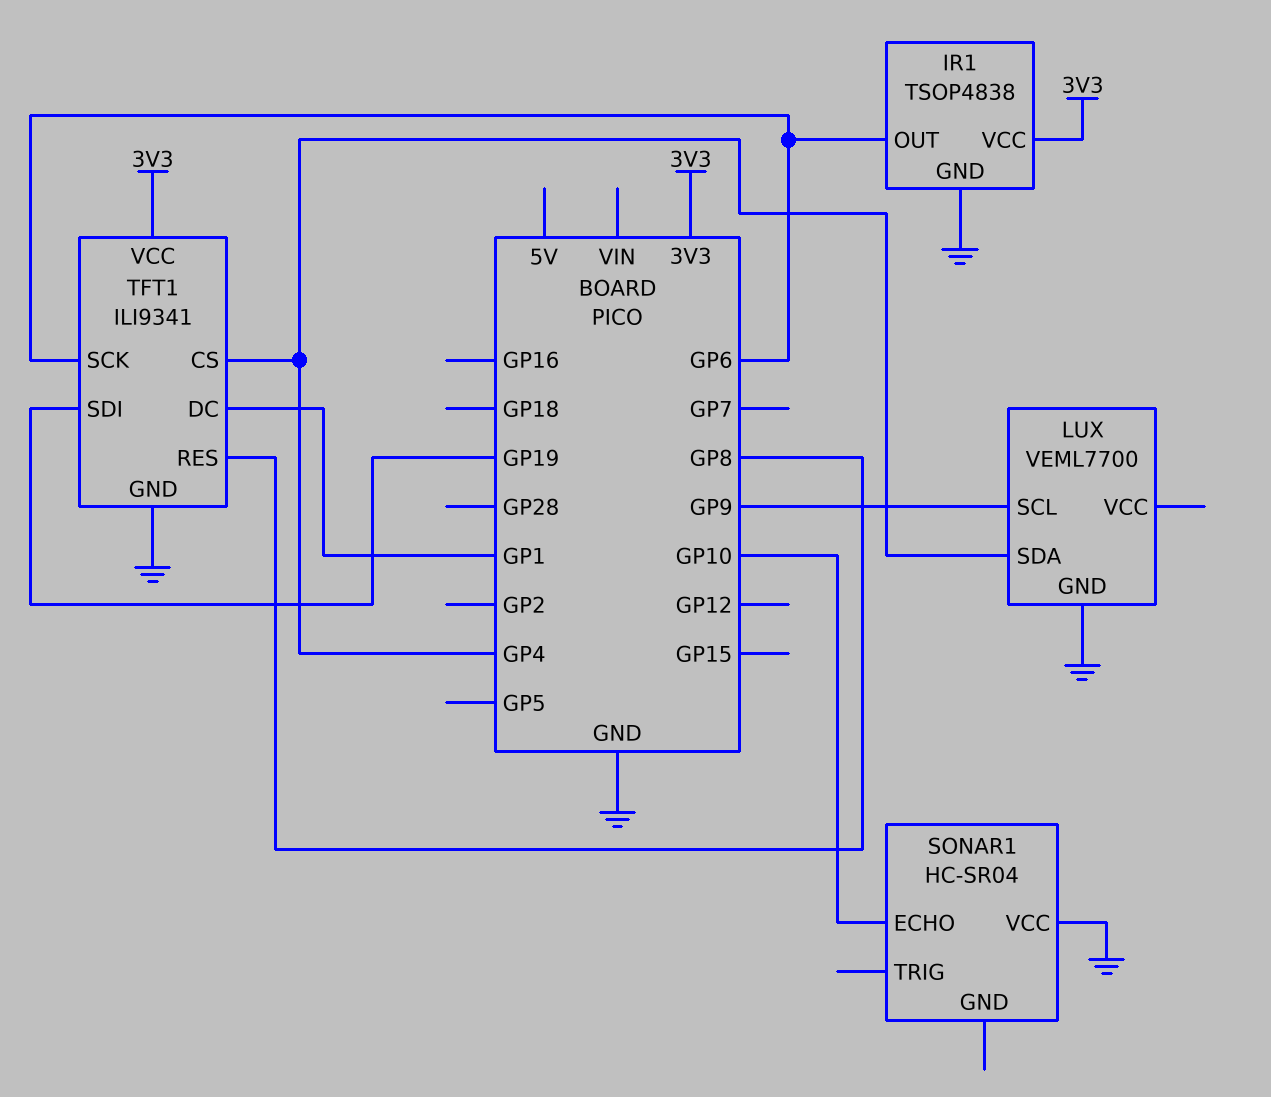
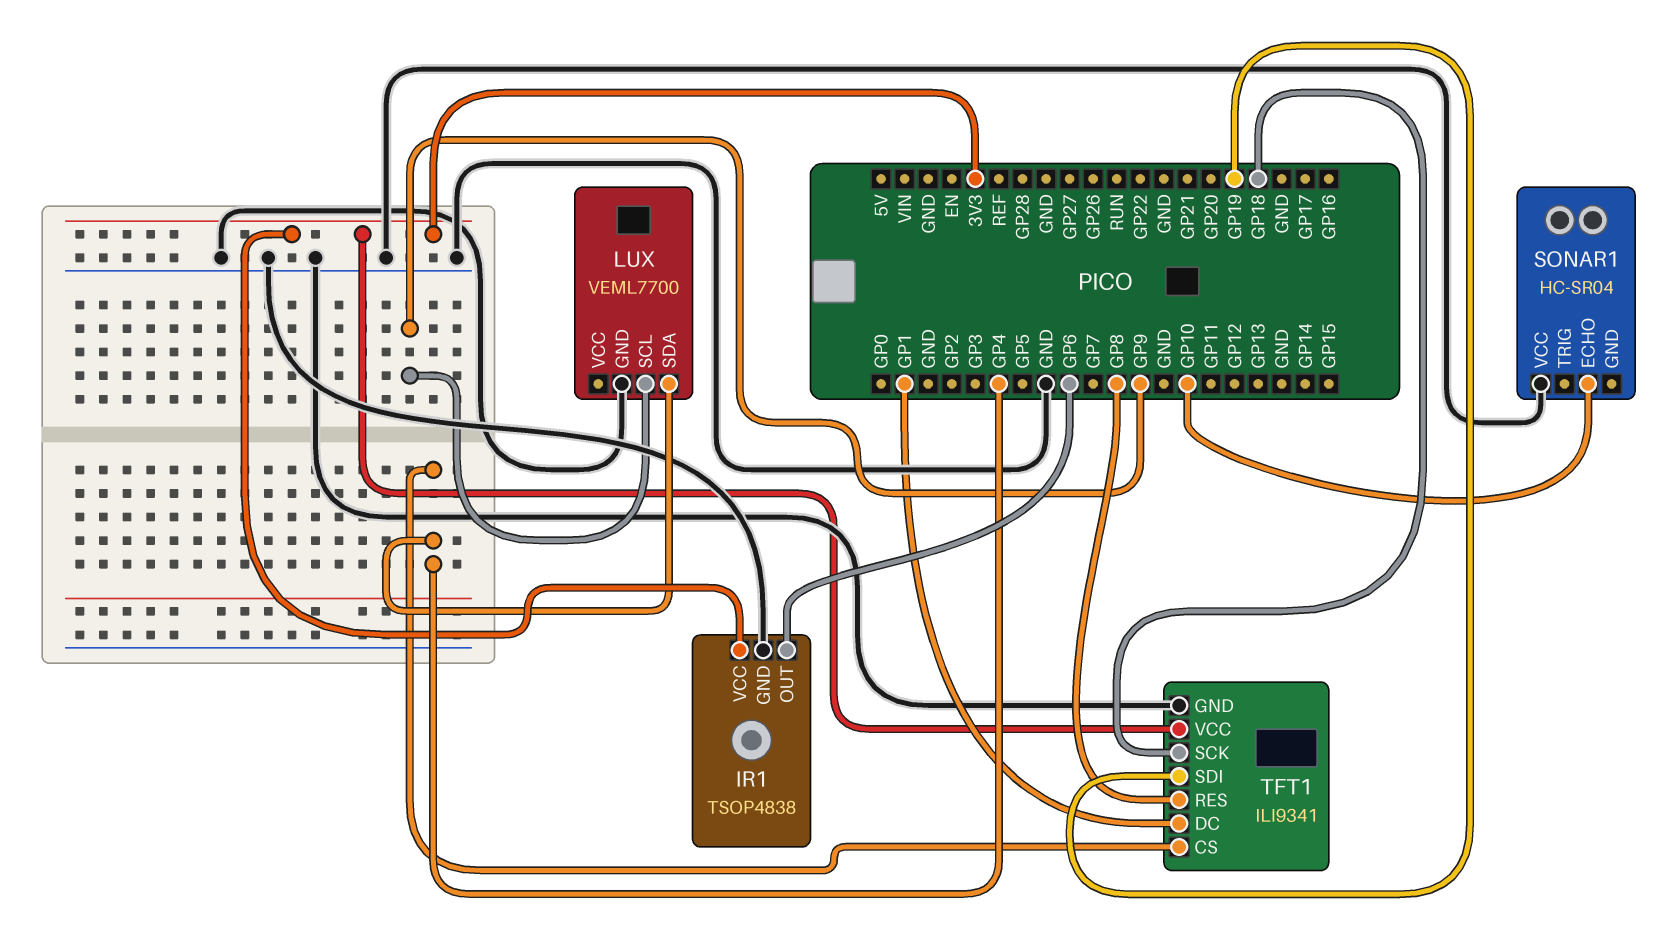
TFT1 pin SCK: GP6 -> GP18

